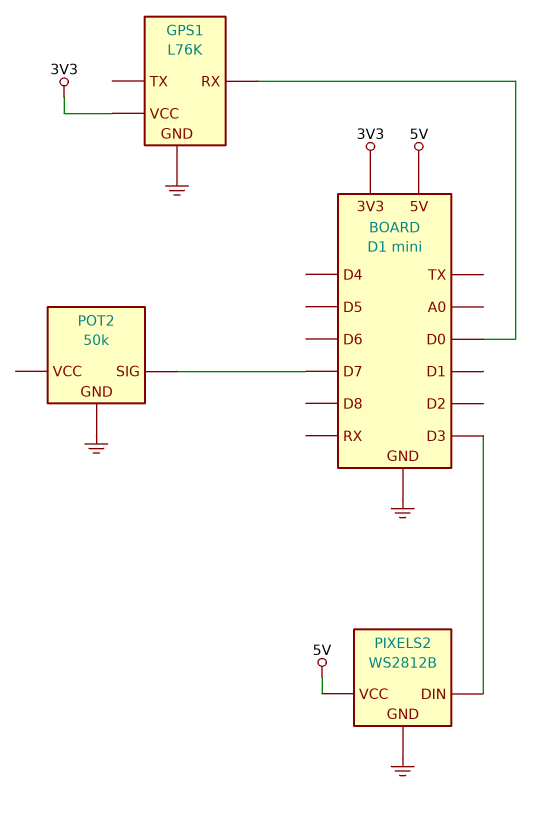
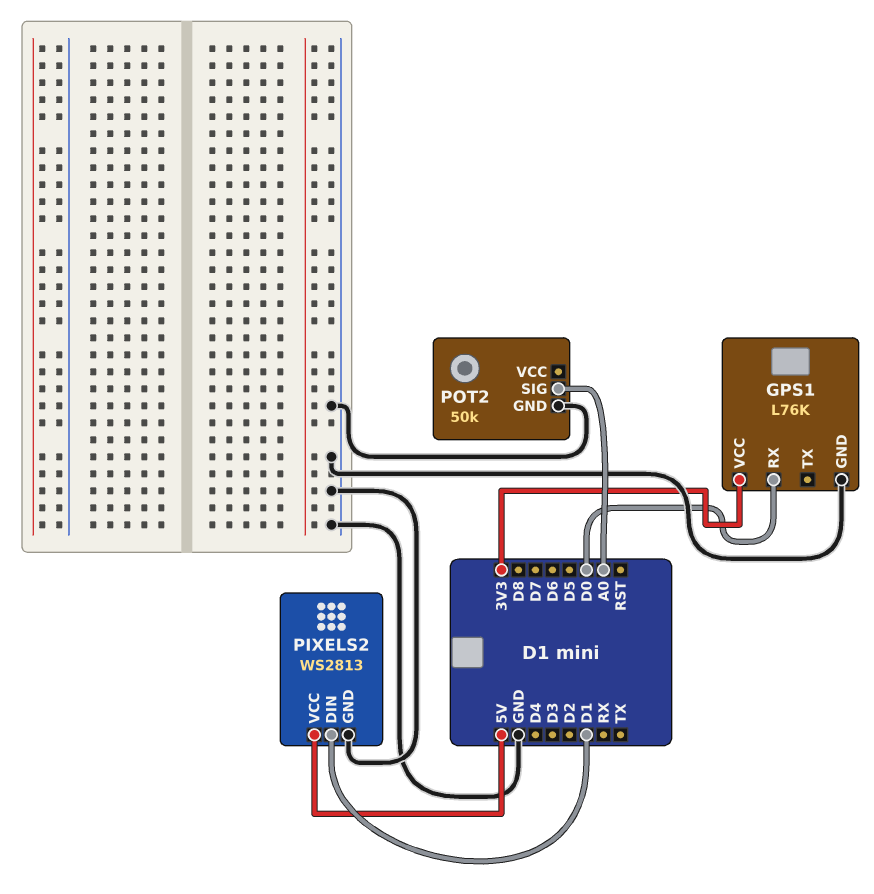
PIXELS2: WS2812B -> WS2813
PIXELS2 pin DIN: D3 -> D1
POT2 pin SIG: D7 -> A0

